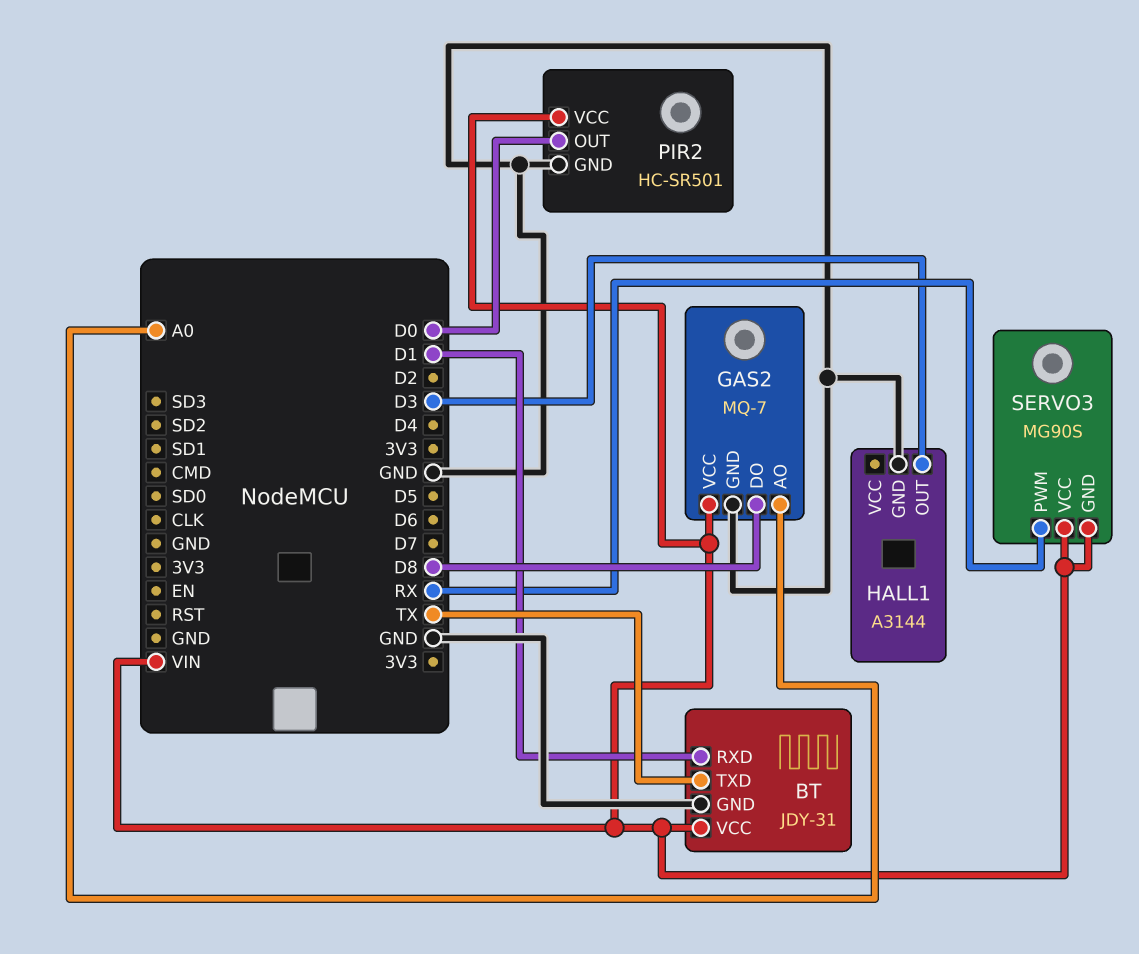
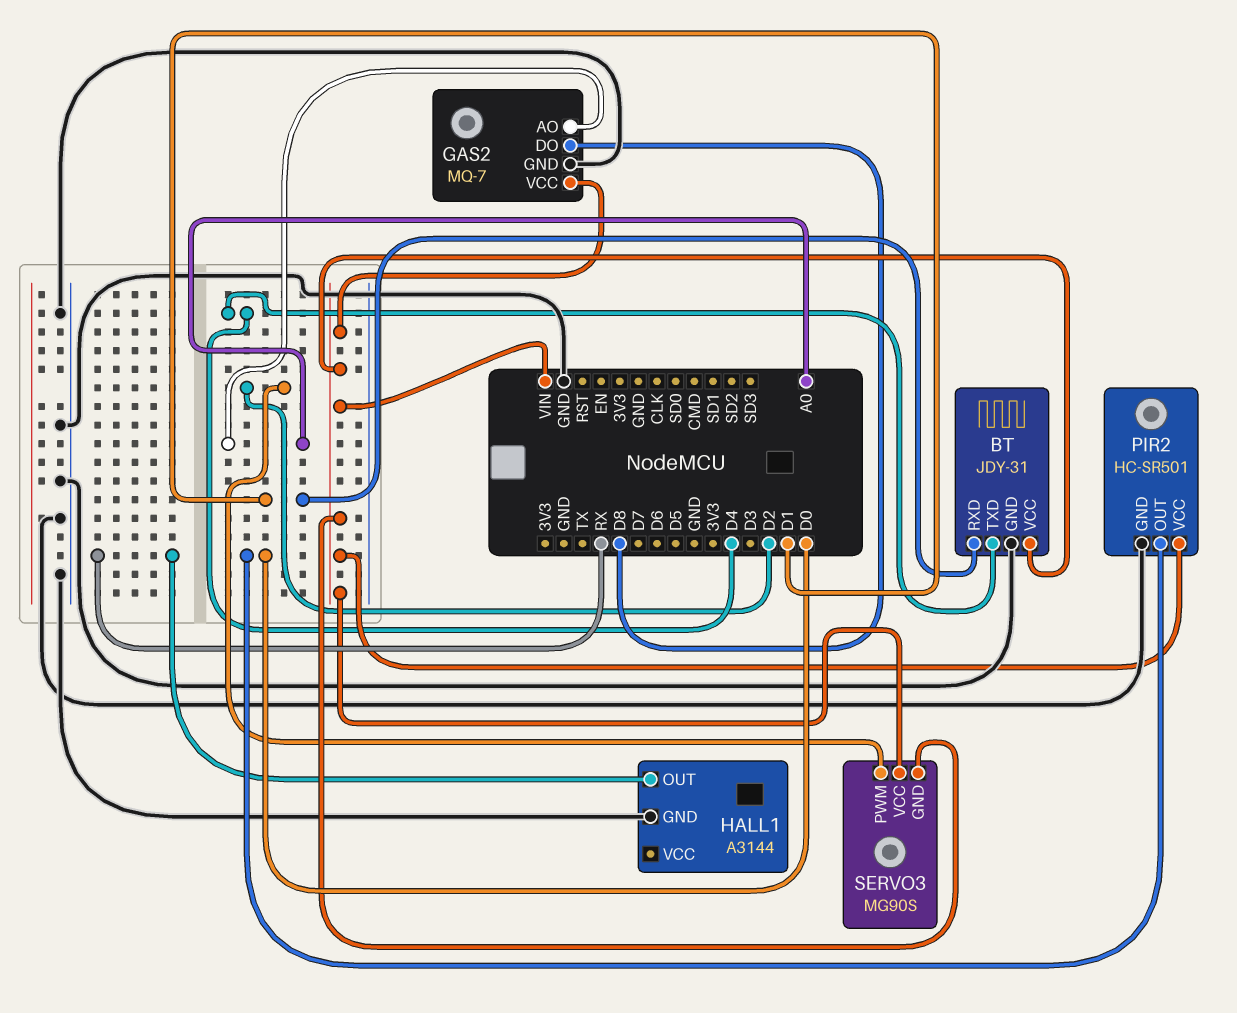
BT pin TXD: TX -> D4
HALL1 pin OUT: D3 -> RX
SERVO3 pin PWM: RX -> D2

